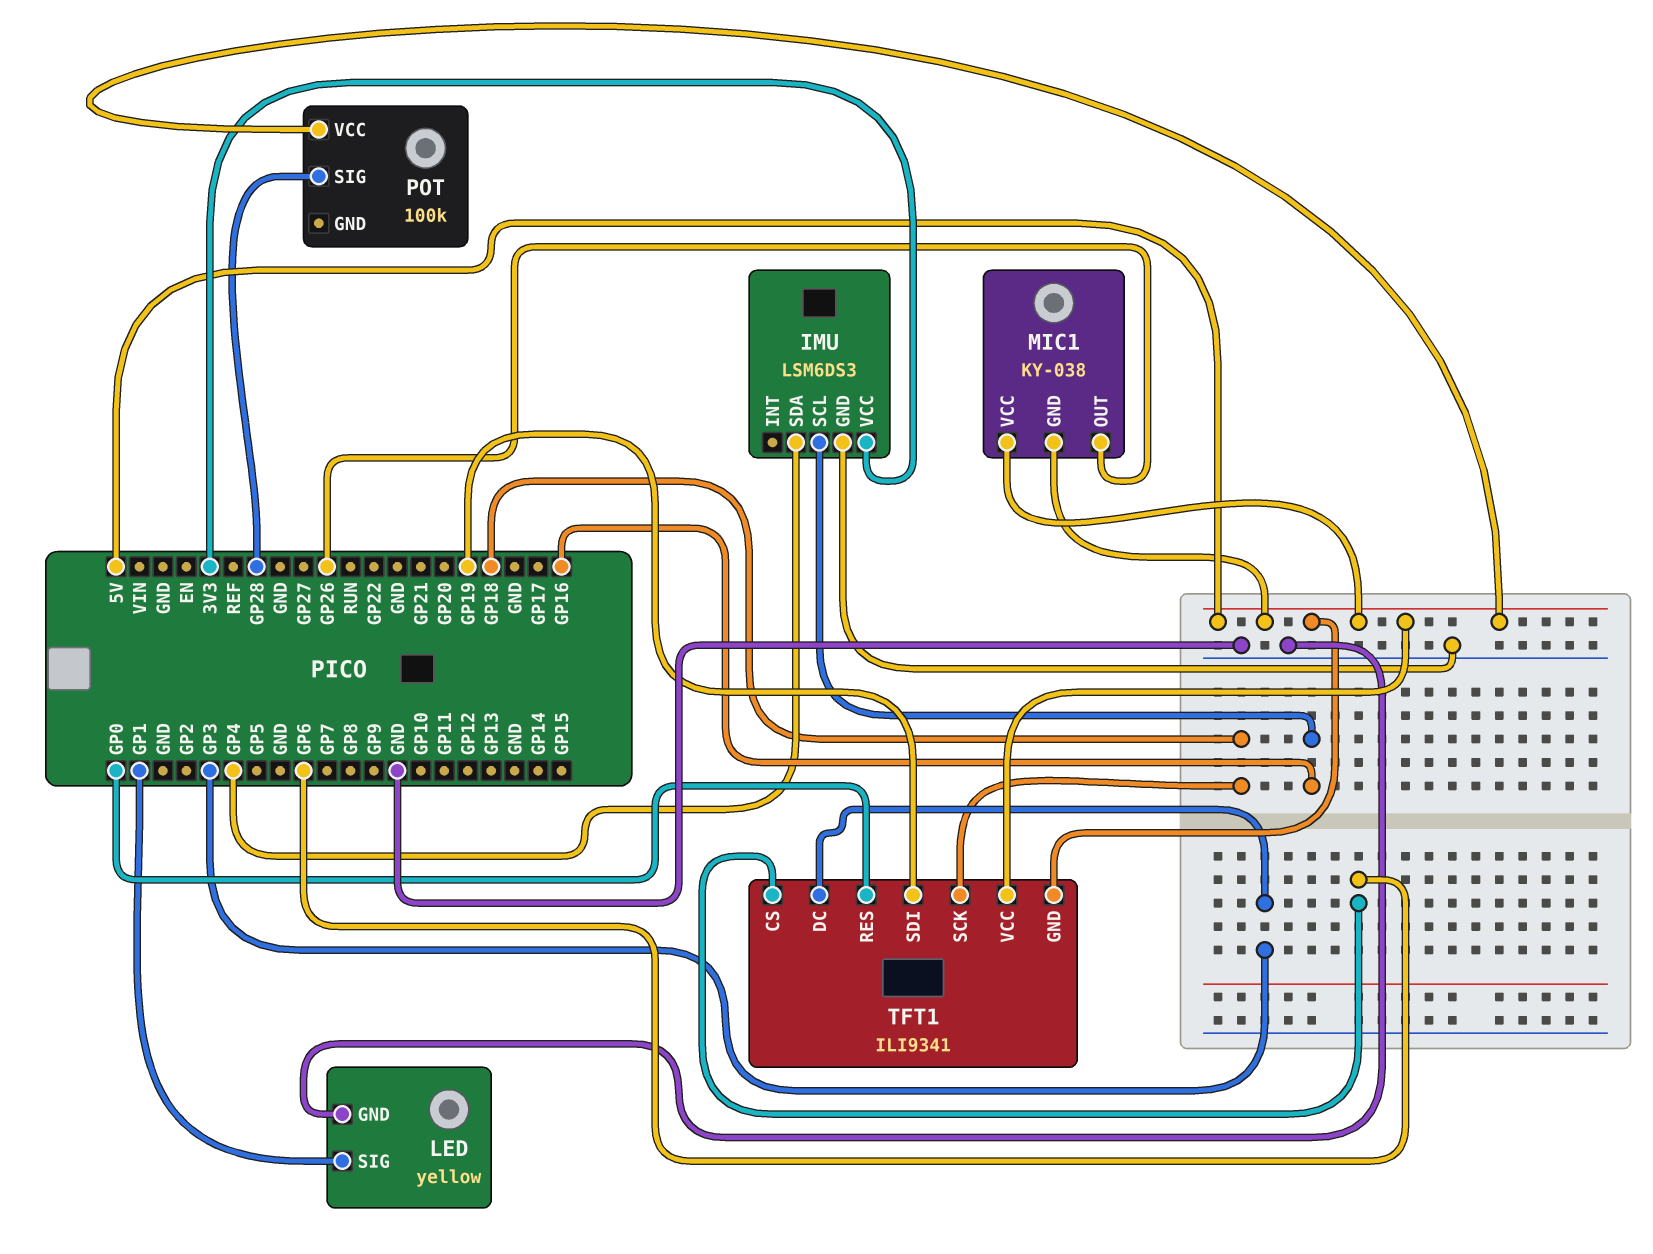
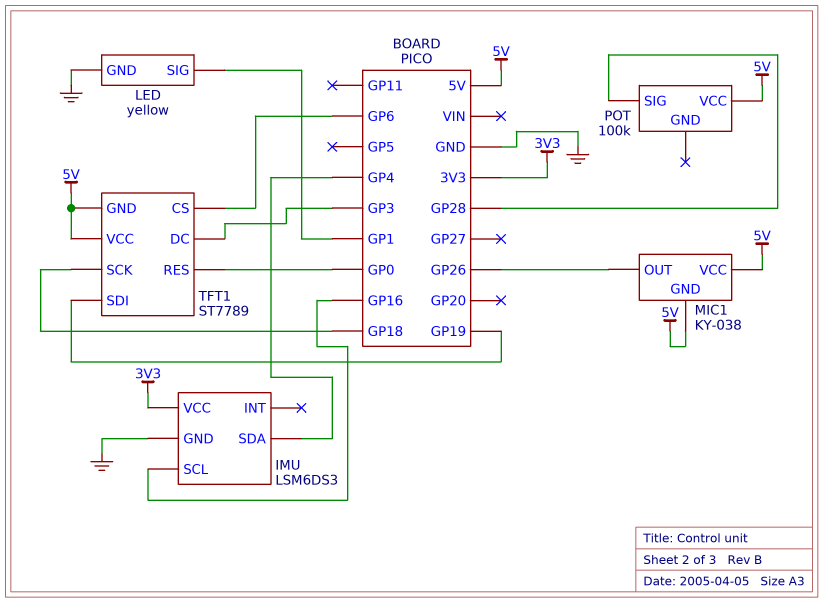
TFT1: ILI9341 -> ST7789

